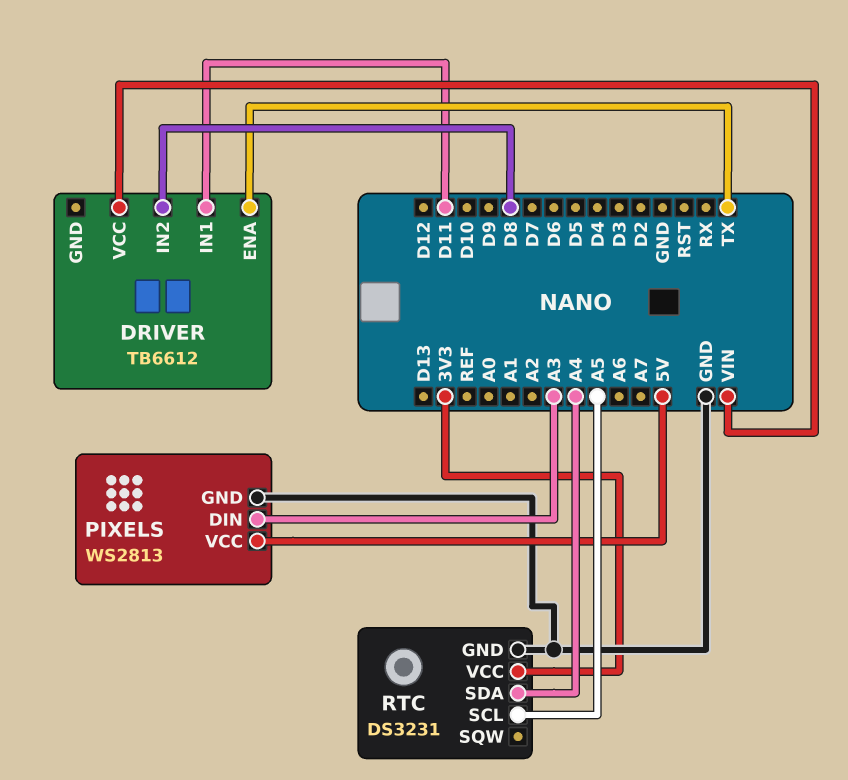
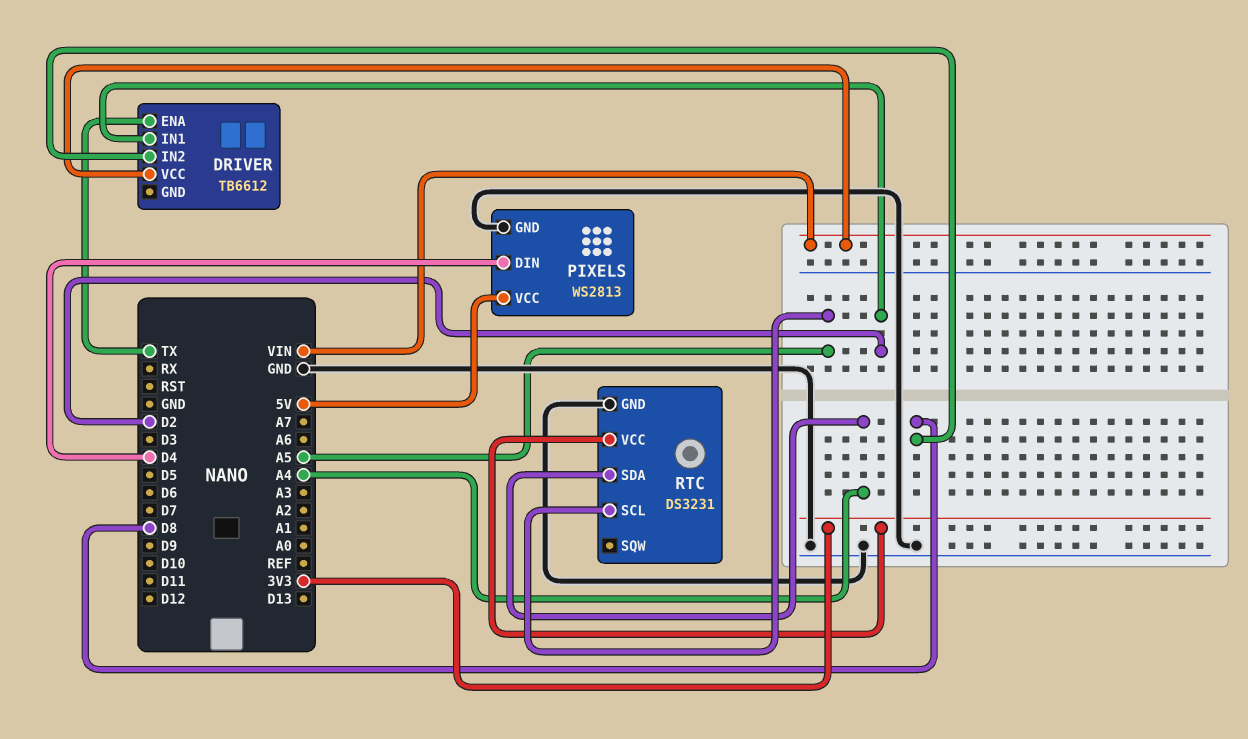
DRIVER pin IN1: D11 -> D2
PIXELS pin DIN: A3 -> D4

